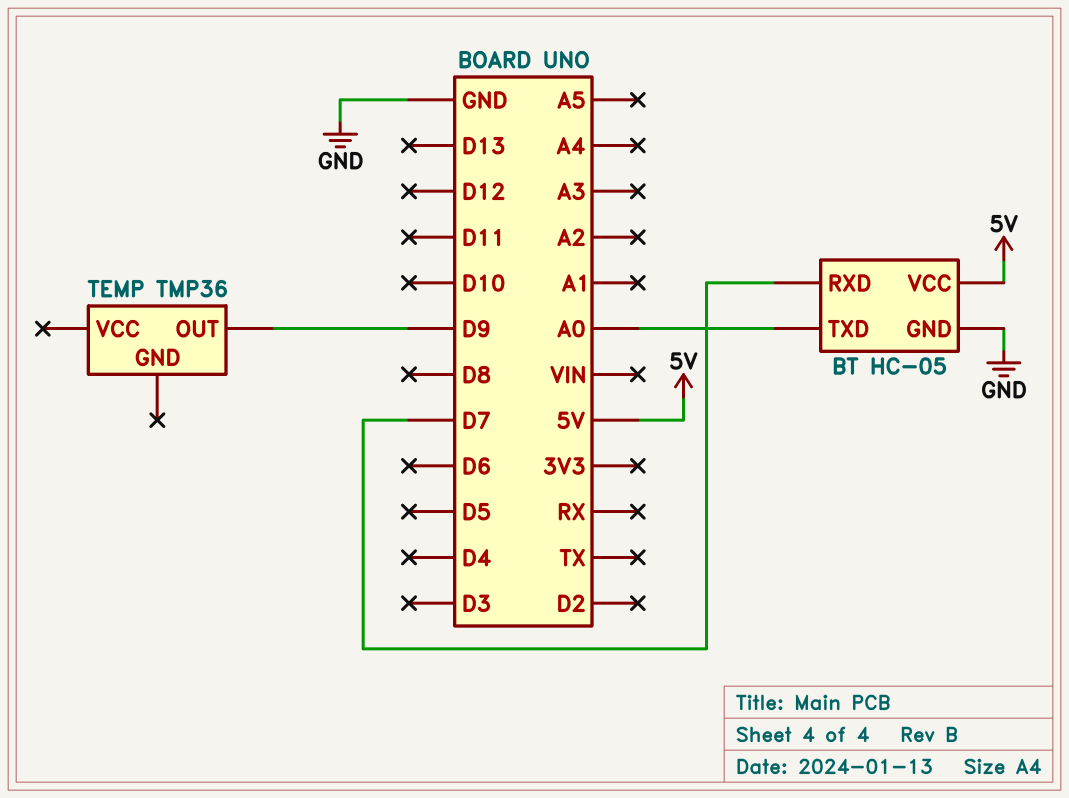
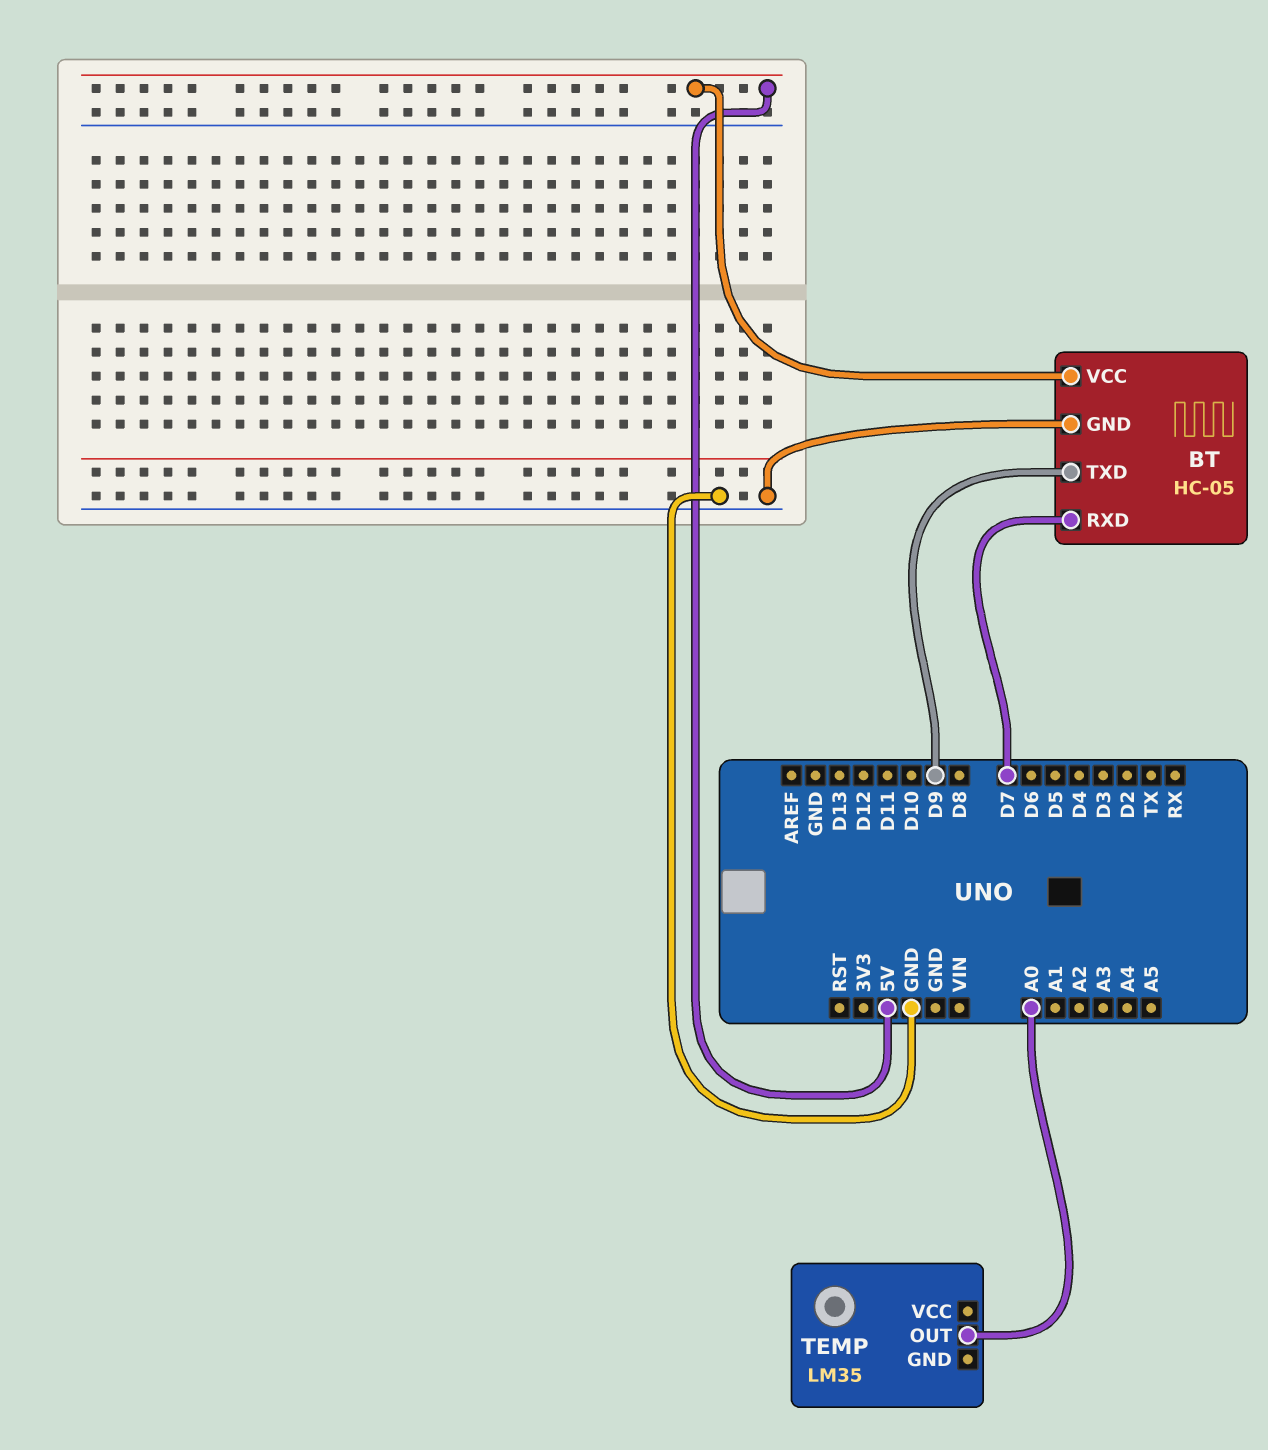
BT pin TXD: A0 -> D9
TEMP: TMP36 -> LM35
TEMP pin OUT: D9 -> A0

